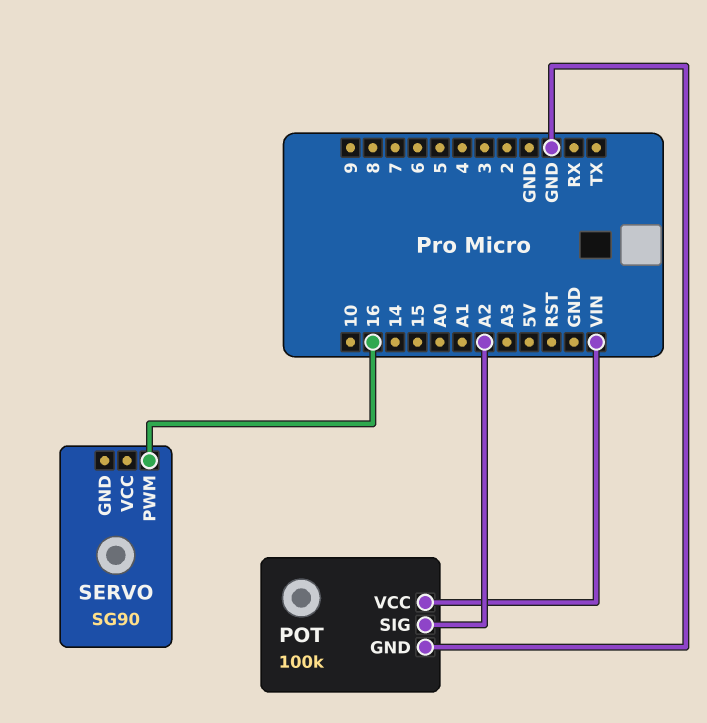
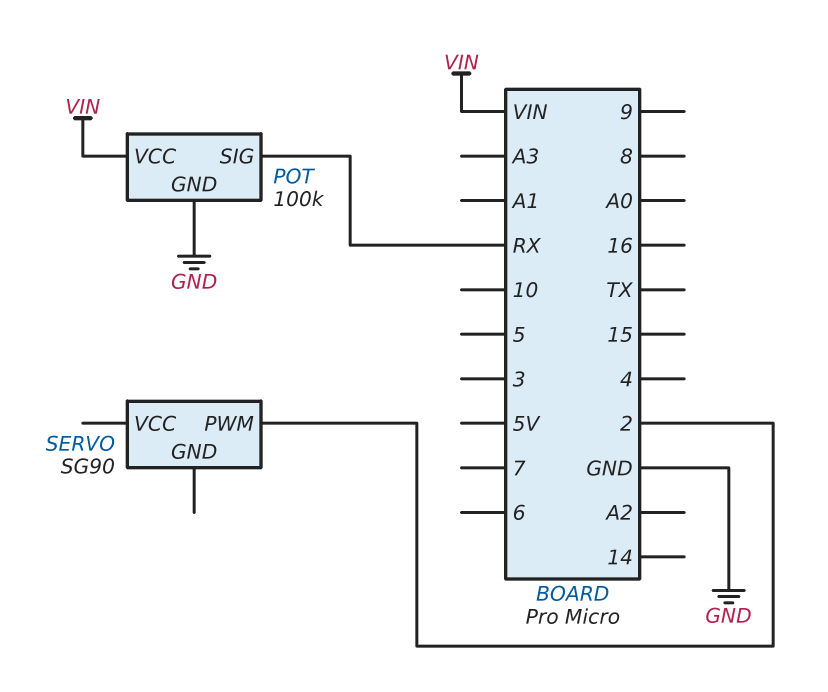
POT pin SIG: A2 -> RX
SERVO pin PWM: 16 -> 2

